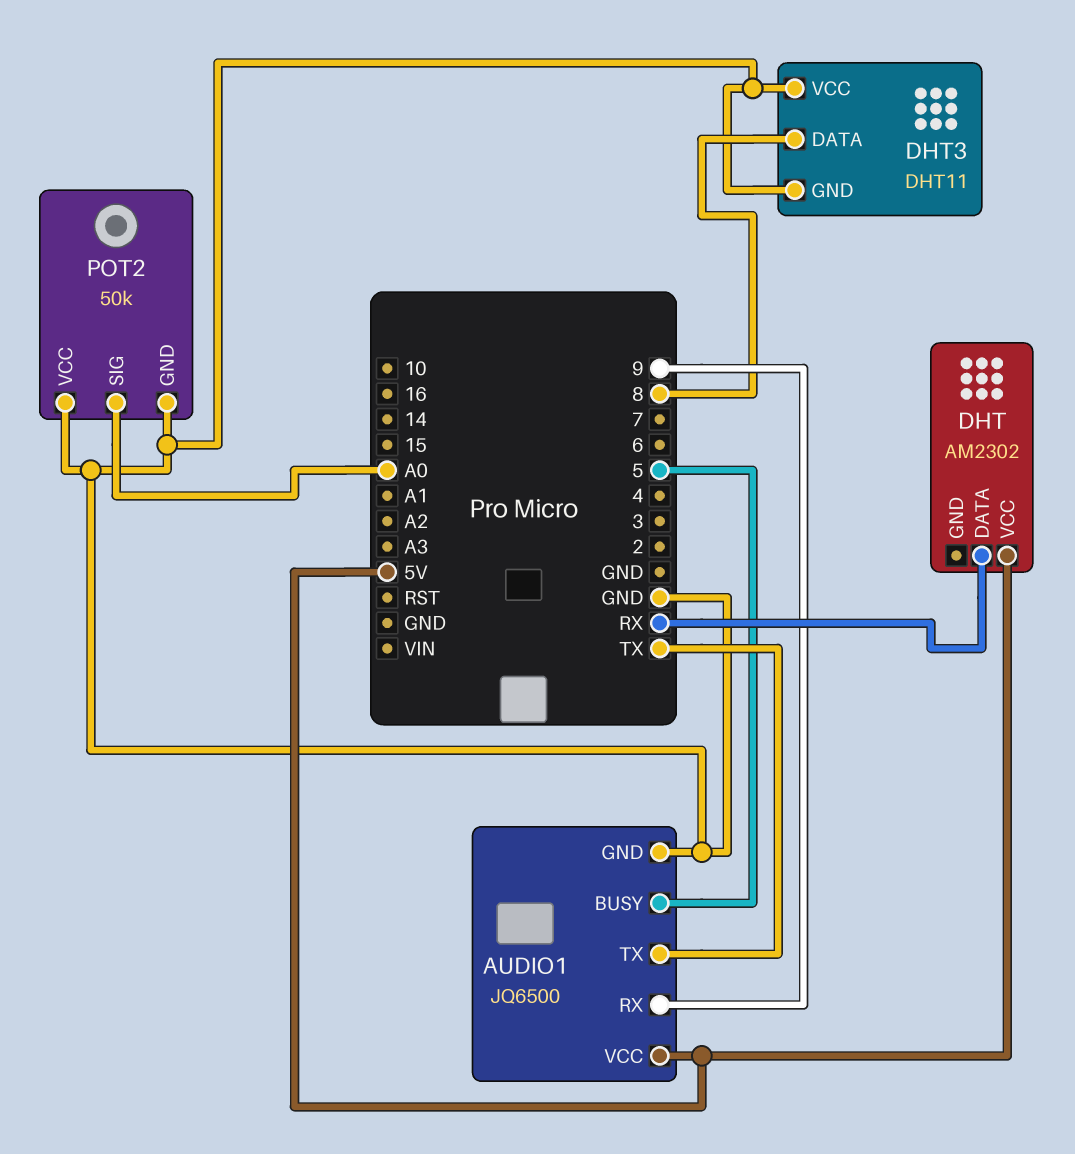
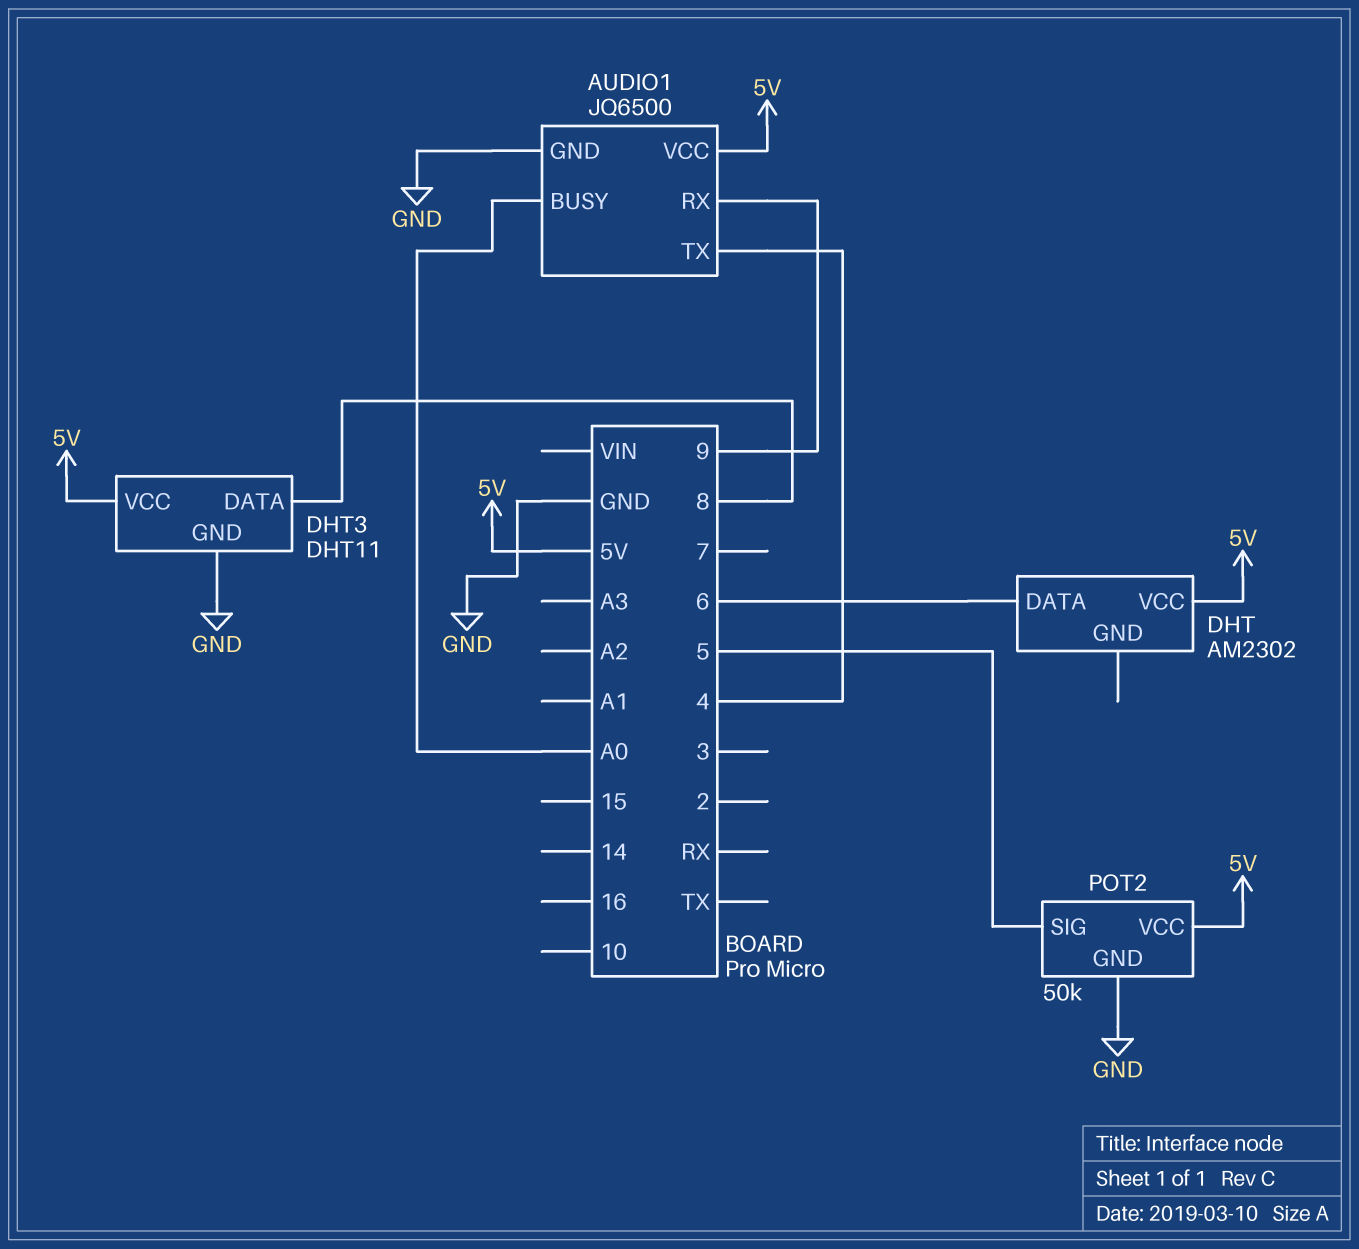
AUDIO1 pin BUSY: 5 -> A0
AUDIO1 pin TX: TX -> 4
DHT pin DATA: RX -> 6
DHT3 pin VCC: GND -> 5V
POT2 pin SIG: A0 -> 5
POT2 pin VCC: GND -> 5V

